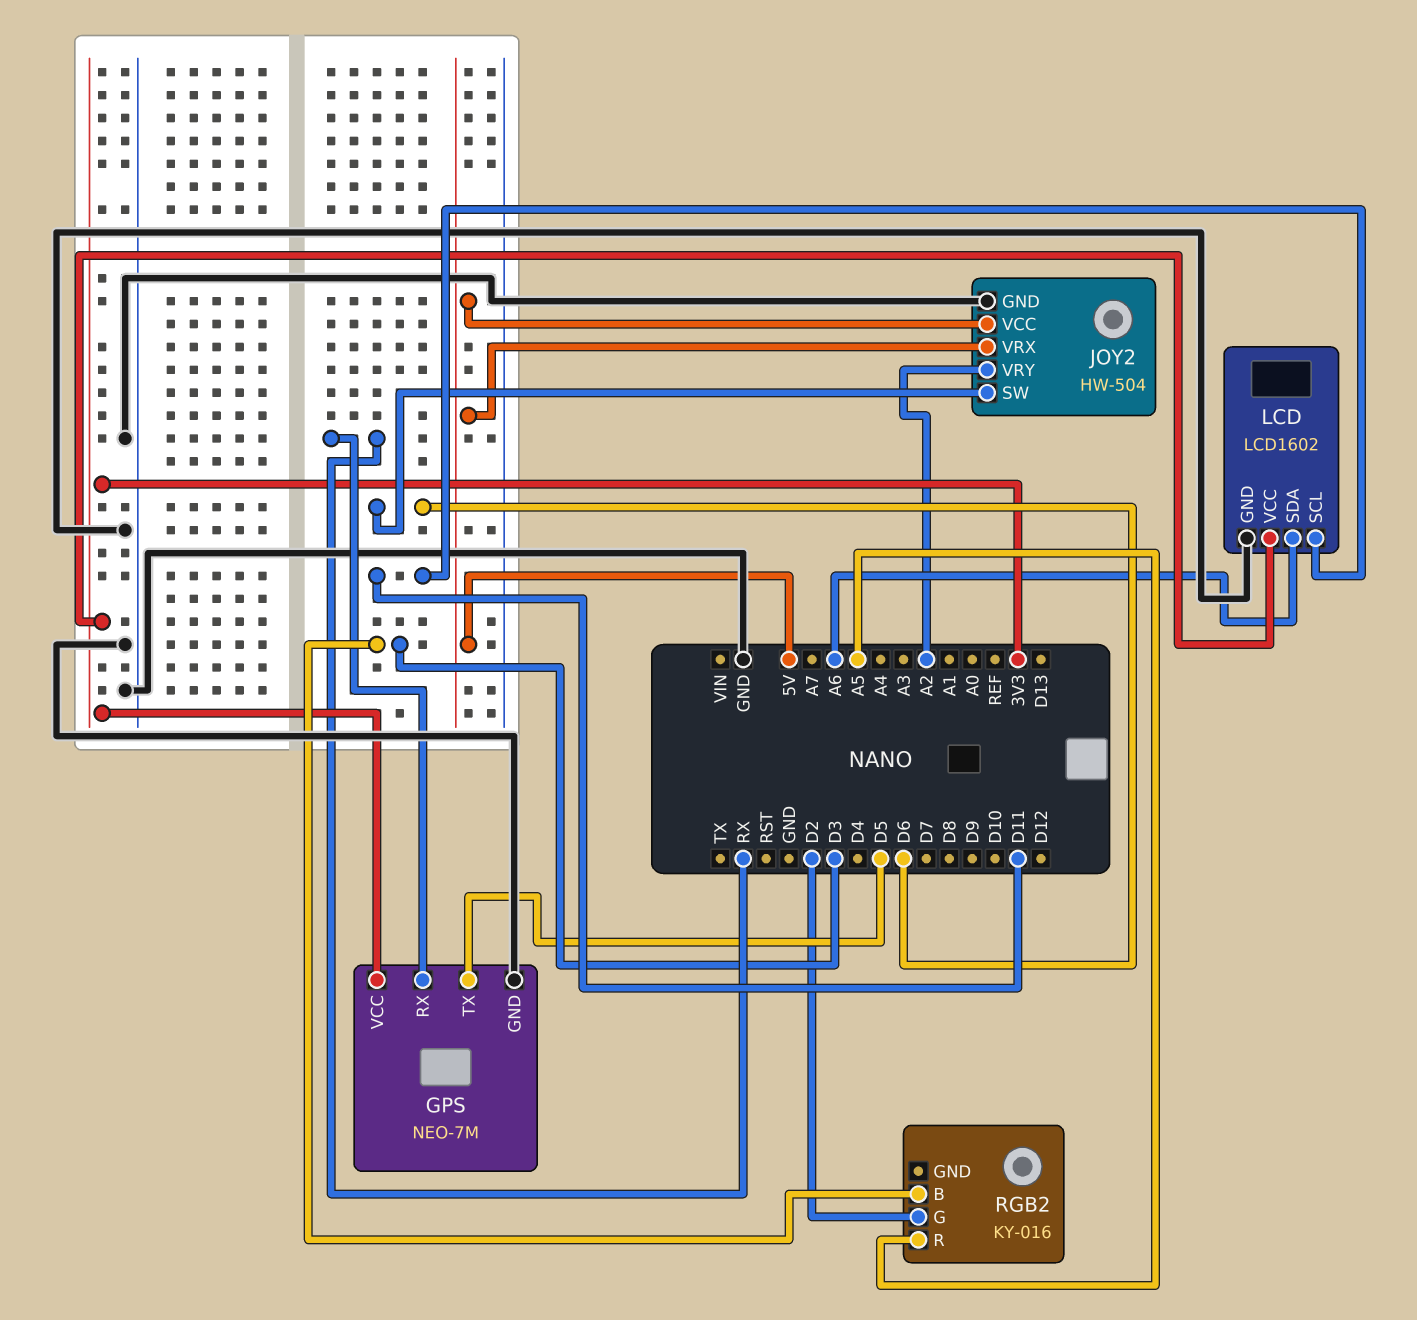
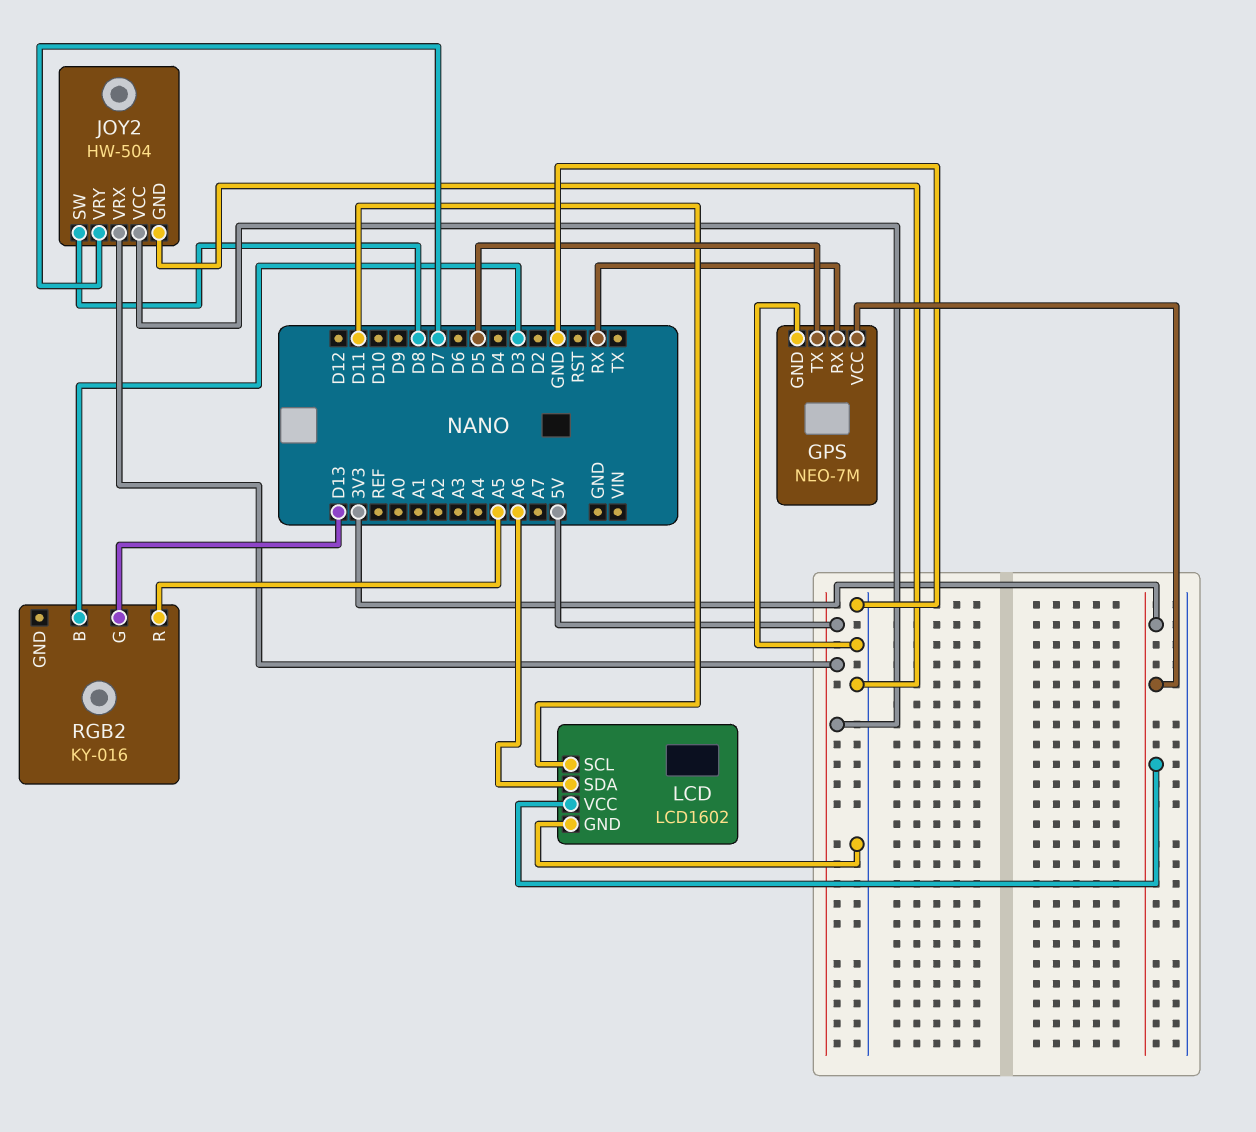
JOY2 pin SW: D6 -> D8
JOY2 pin VRY: A2 -> D7
RGB2 pin G: D2 -> D13

